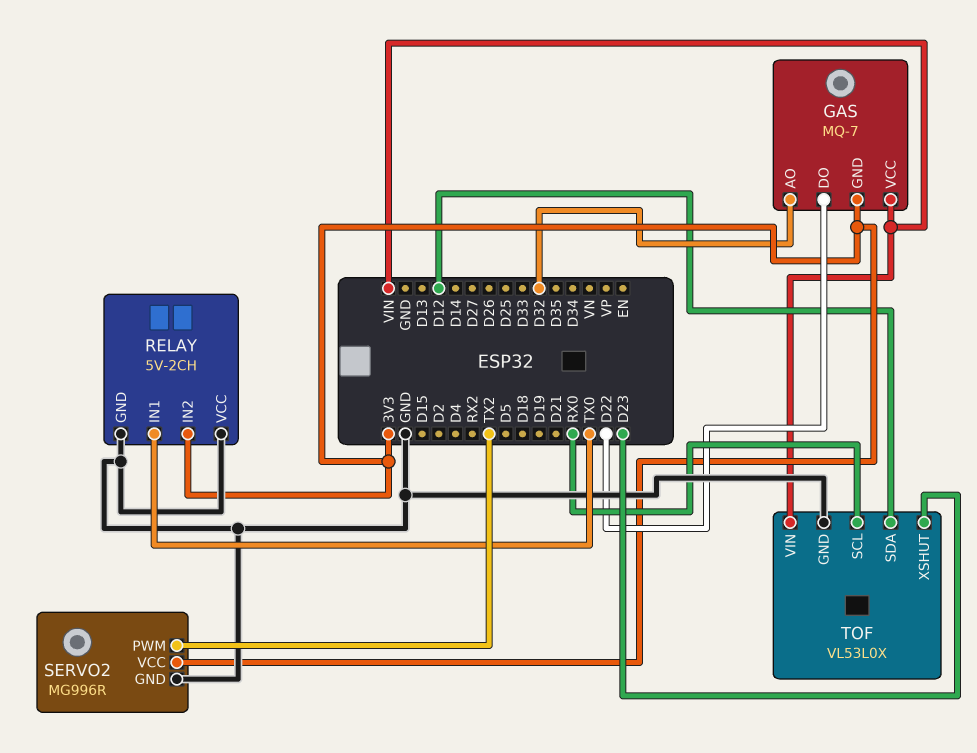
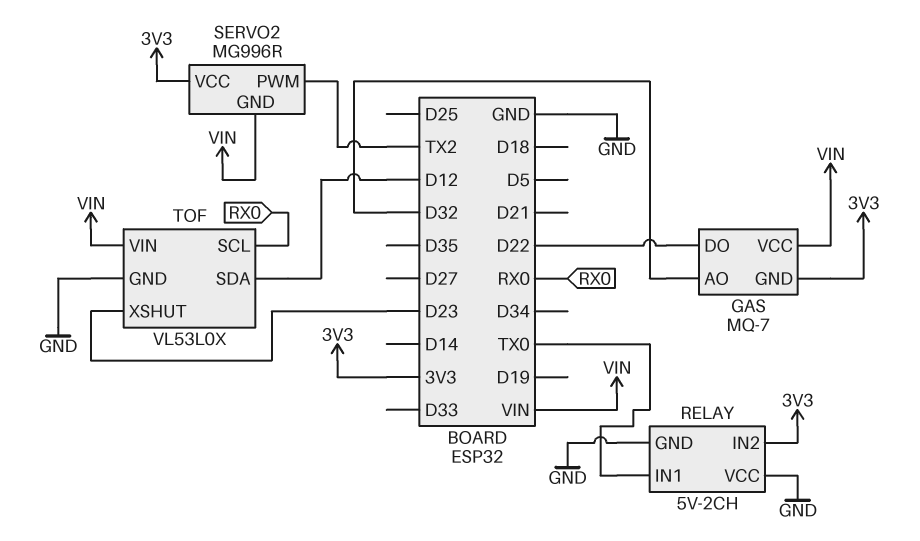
SERVO2 pin GND: GND -> VIN

